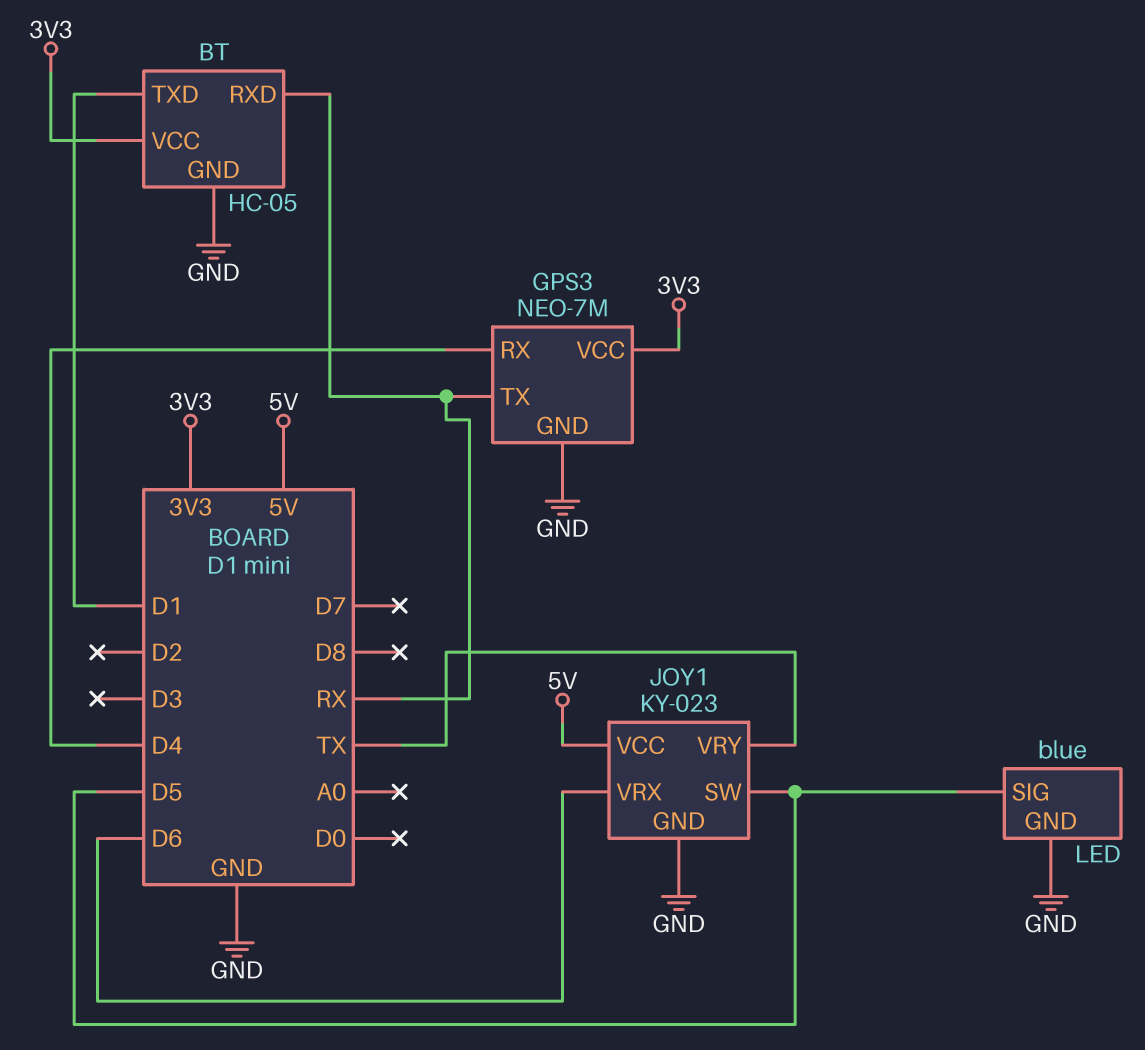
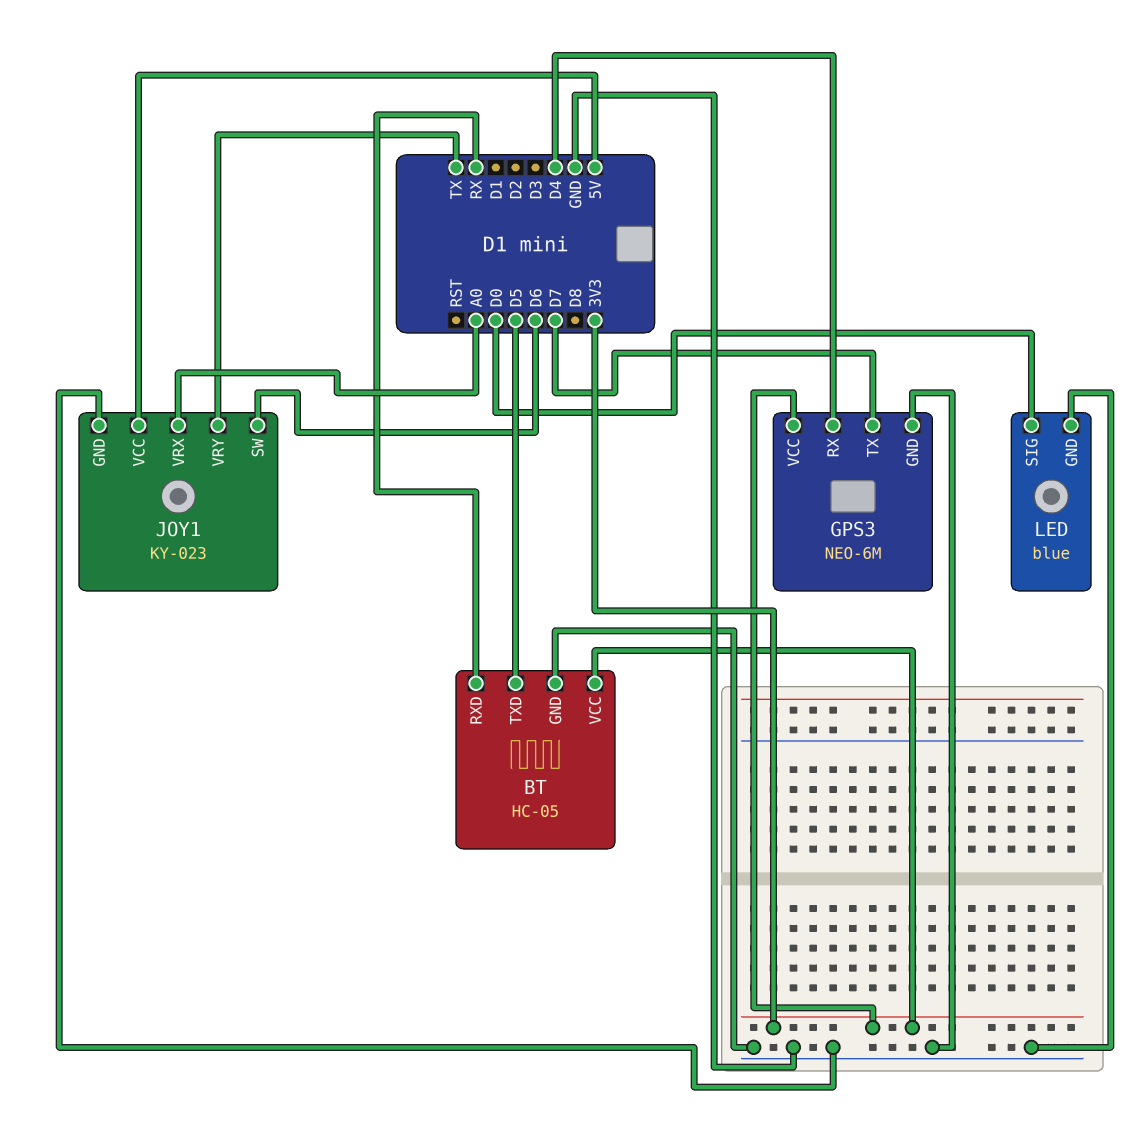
BT pin TXD: D1 -> D5
GPS3: NEO-7M -> NEO-6M
GPS3 pin TX: RX -> D7
JOY1 pin SW: D5 -> D6
JOY1 pin VRX: D6 -> A0
LED pin SIG: D5 -> D0

